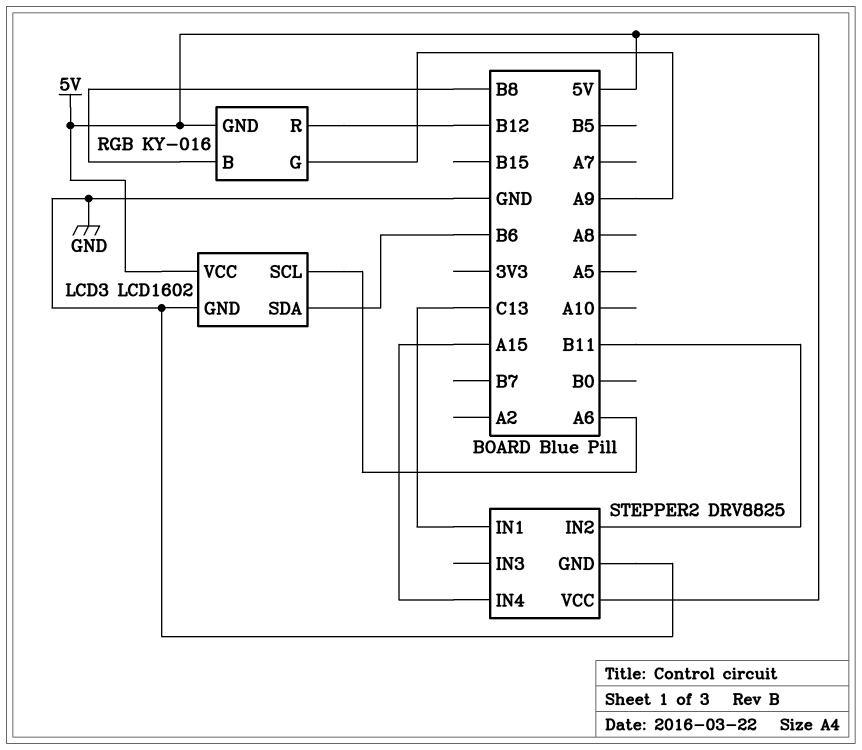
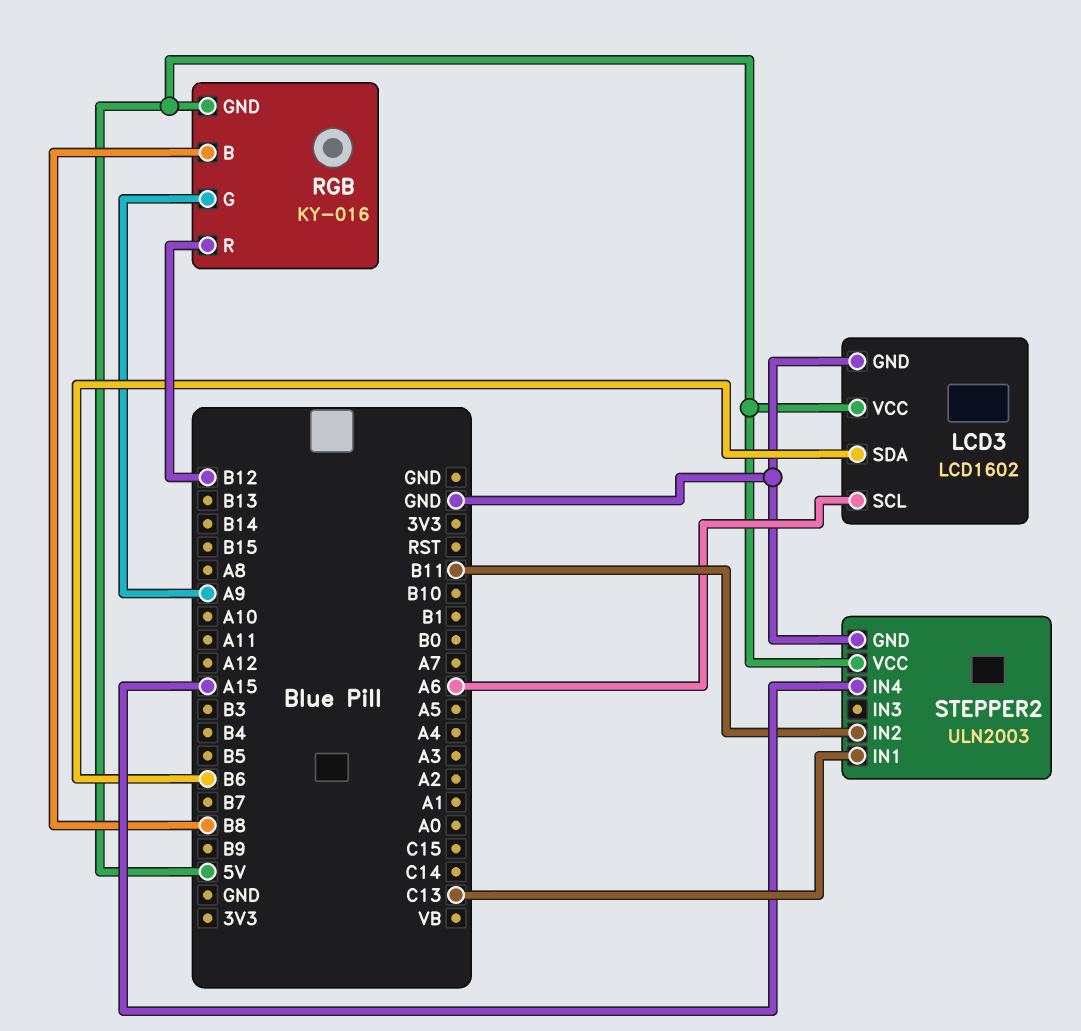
STEPPER2: DRV8825 -> ULN2003

